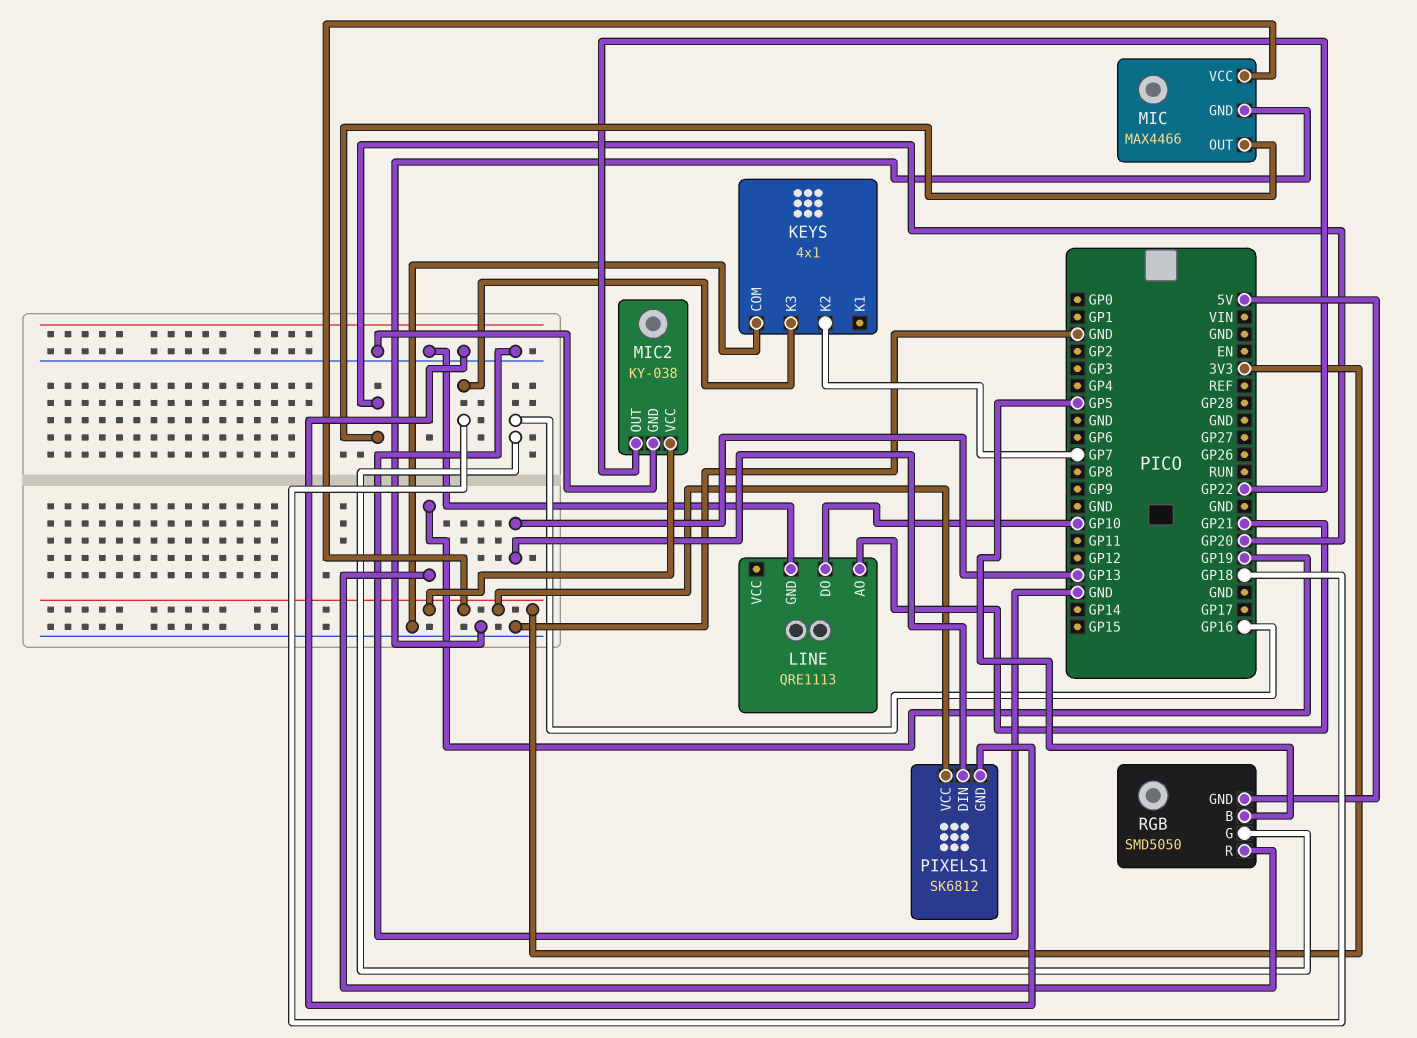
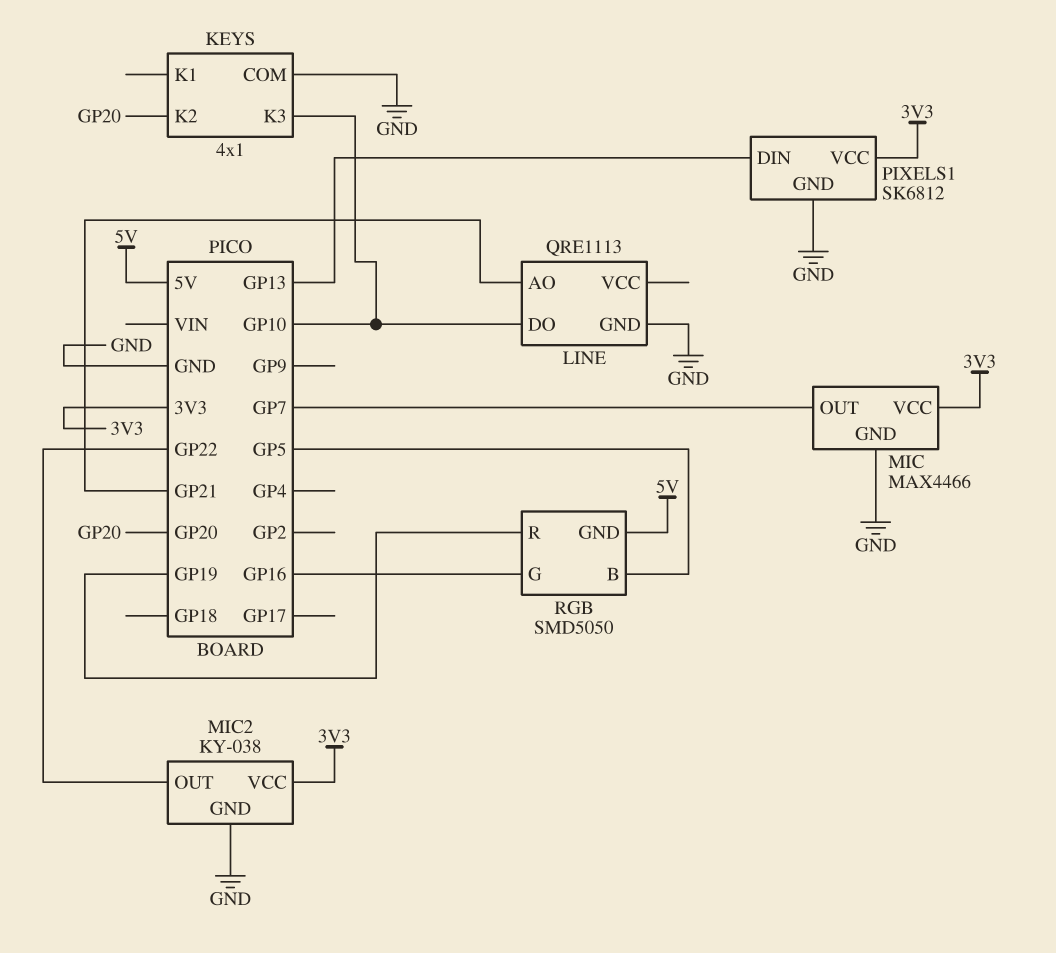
KEYS pin K2: GP7 -> GP20
KEYS pin K3: GP18 -> GP10
MIC pin OUT: GP20 -> GP7

